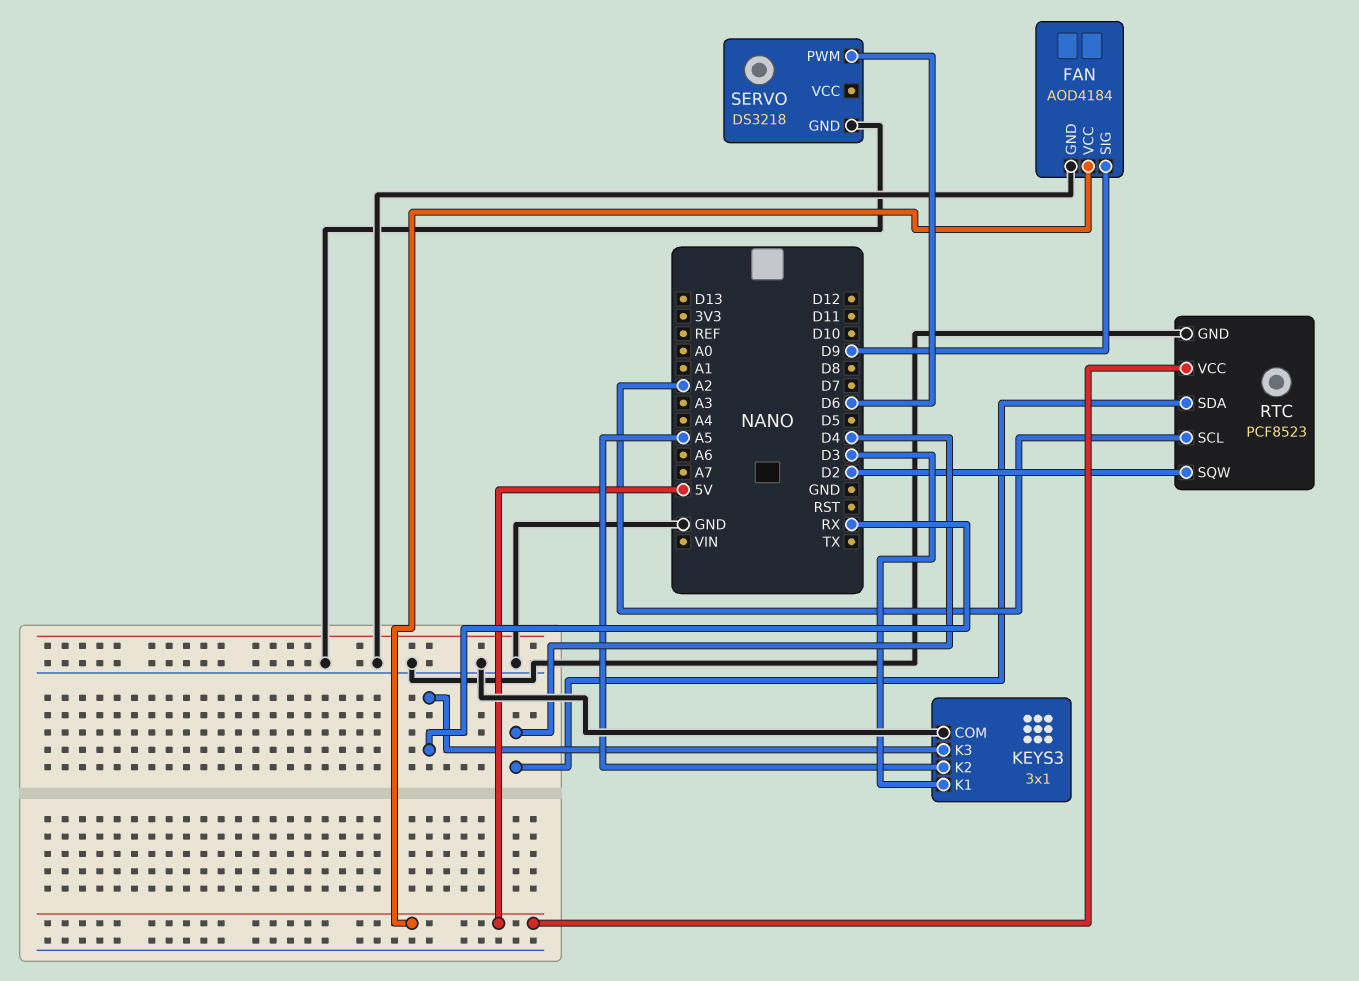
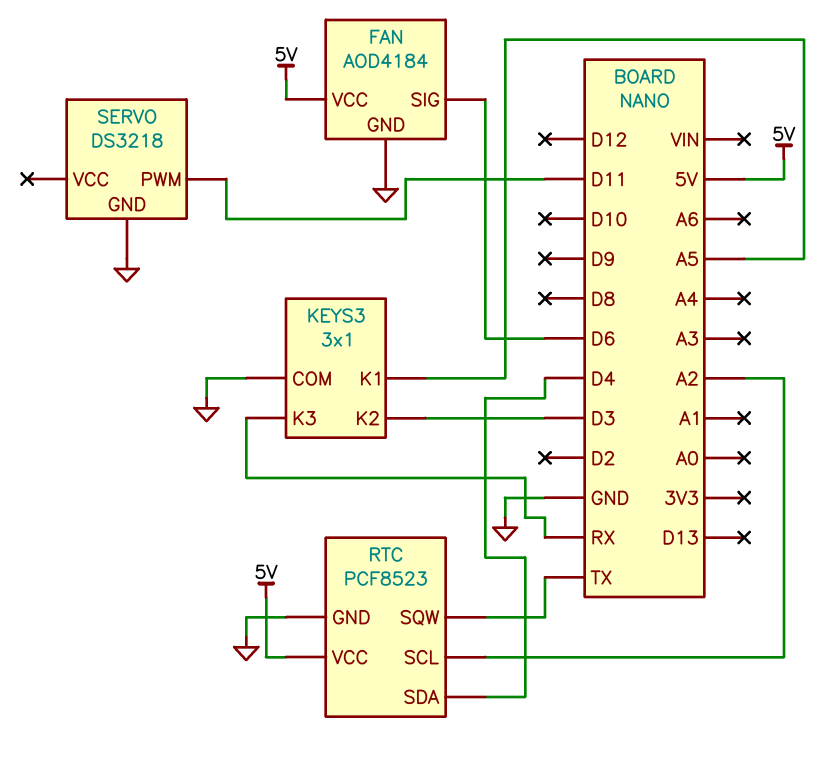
FAN pin SIG: D9 -> D6
KEYS3 pin K1: D3 -> A5
KEYS3 pin K2: A5 -> D3
RTC pin SQW: D2 -> TX
SERVO pin PWM: D6 -> D11

